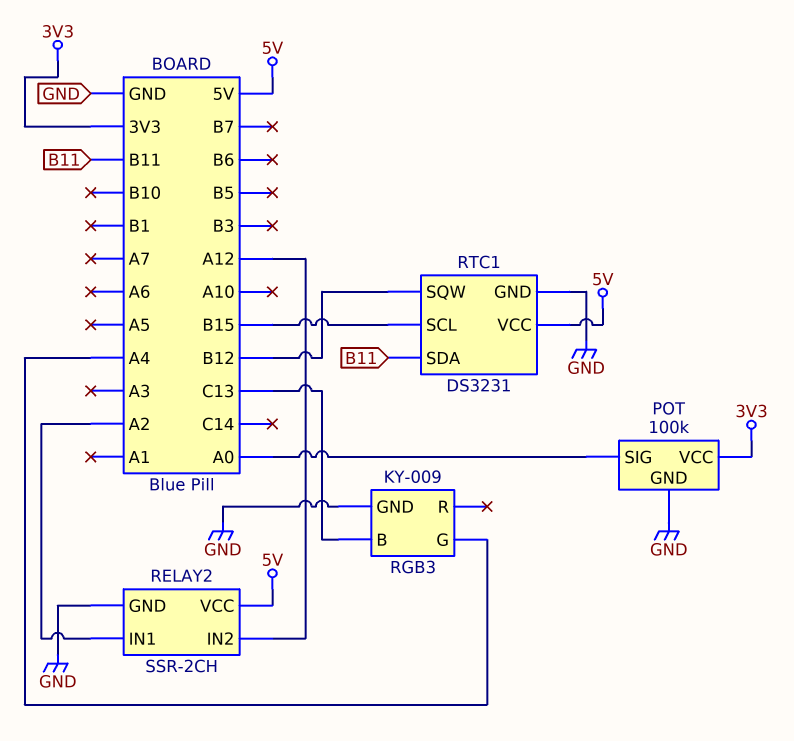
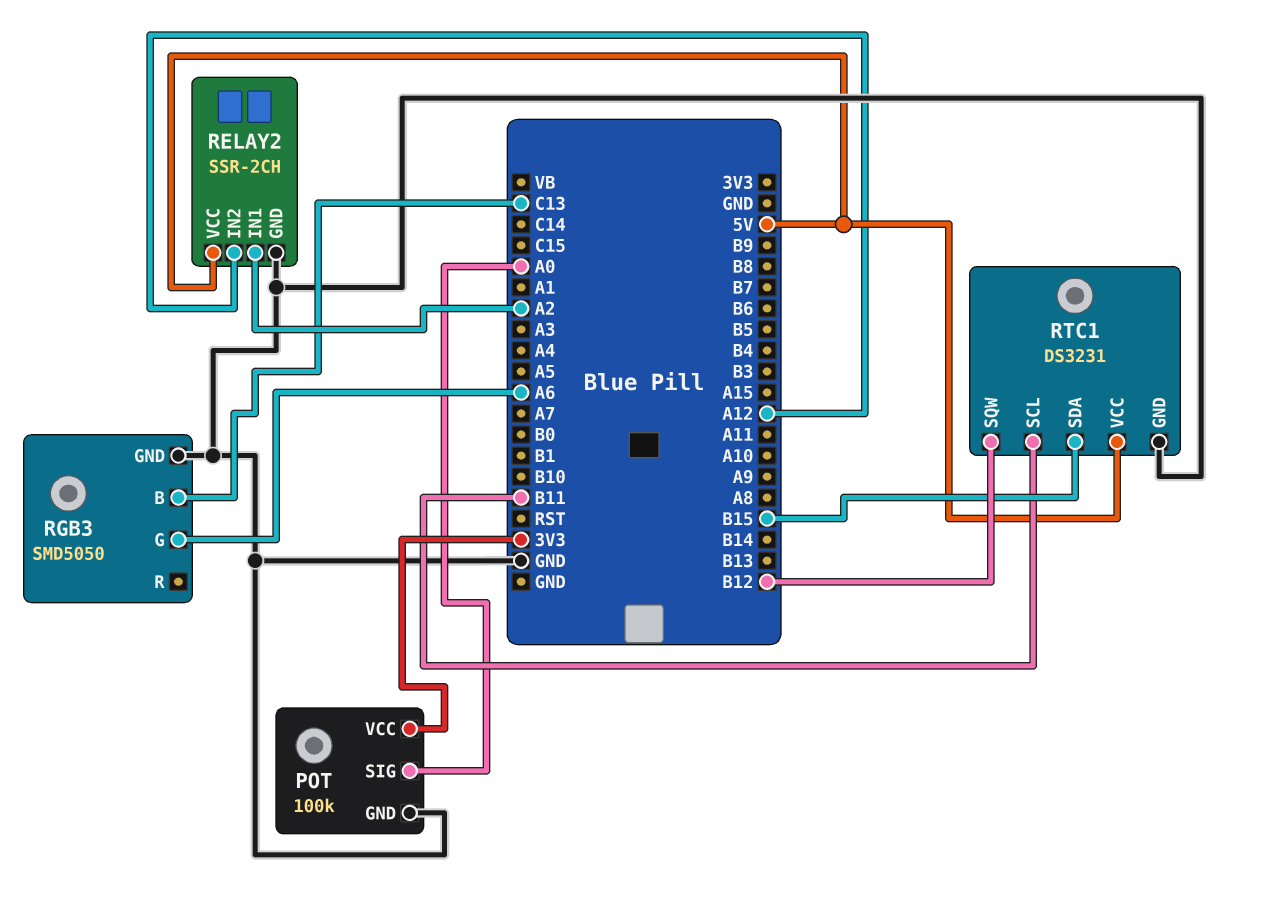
RGB3: KY-009 -> SMD5050
RGB3 pin G: A4 -> A6
RTC1 pin SCL: B15 -> B11
RTC1 pin SDA: B11 -> B15

